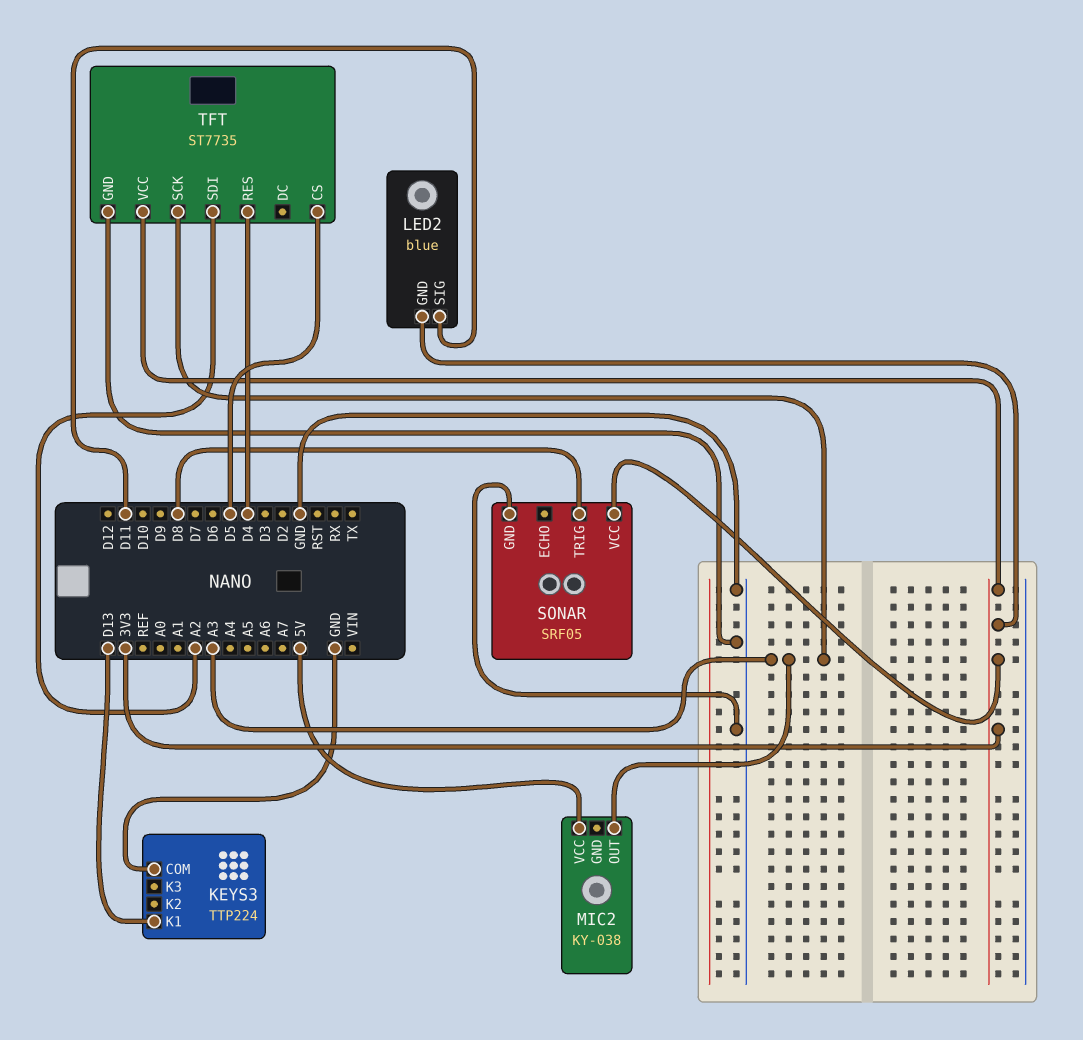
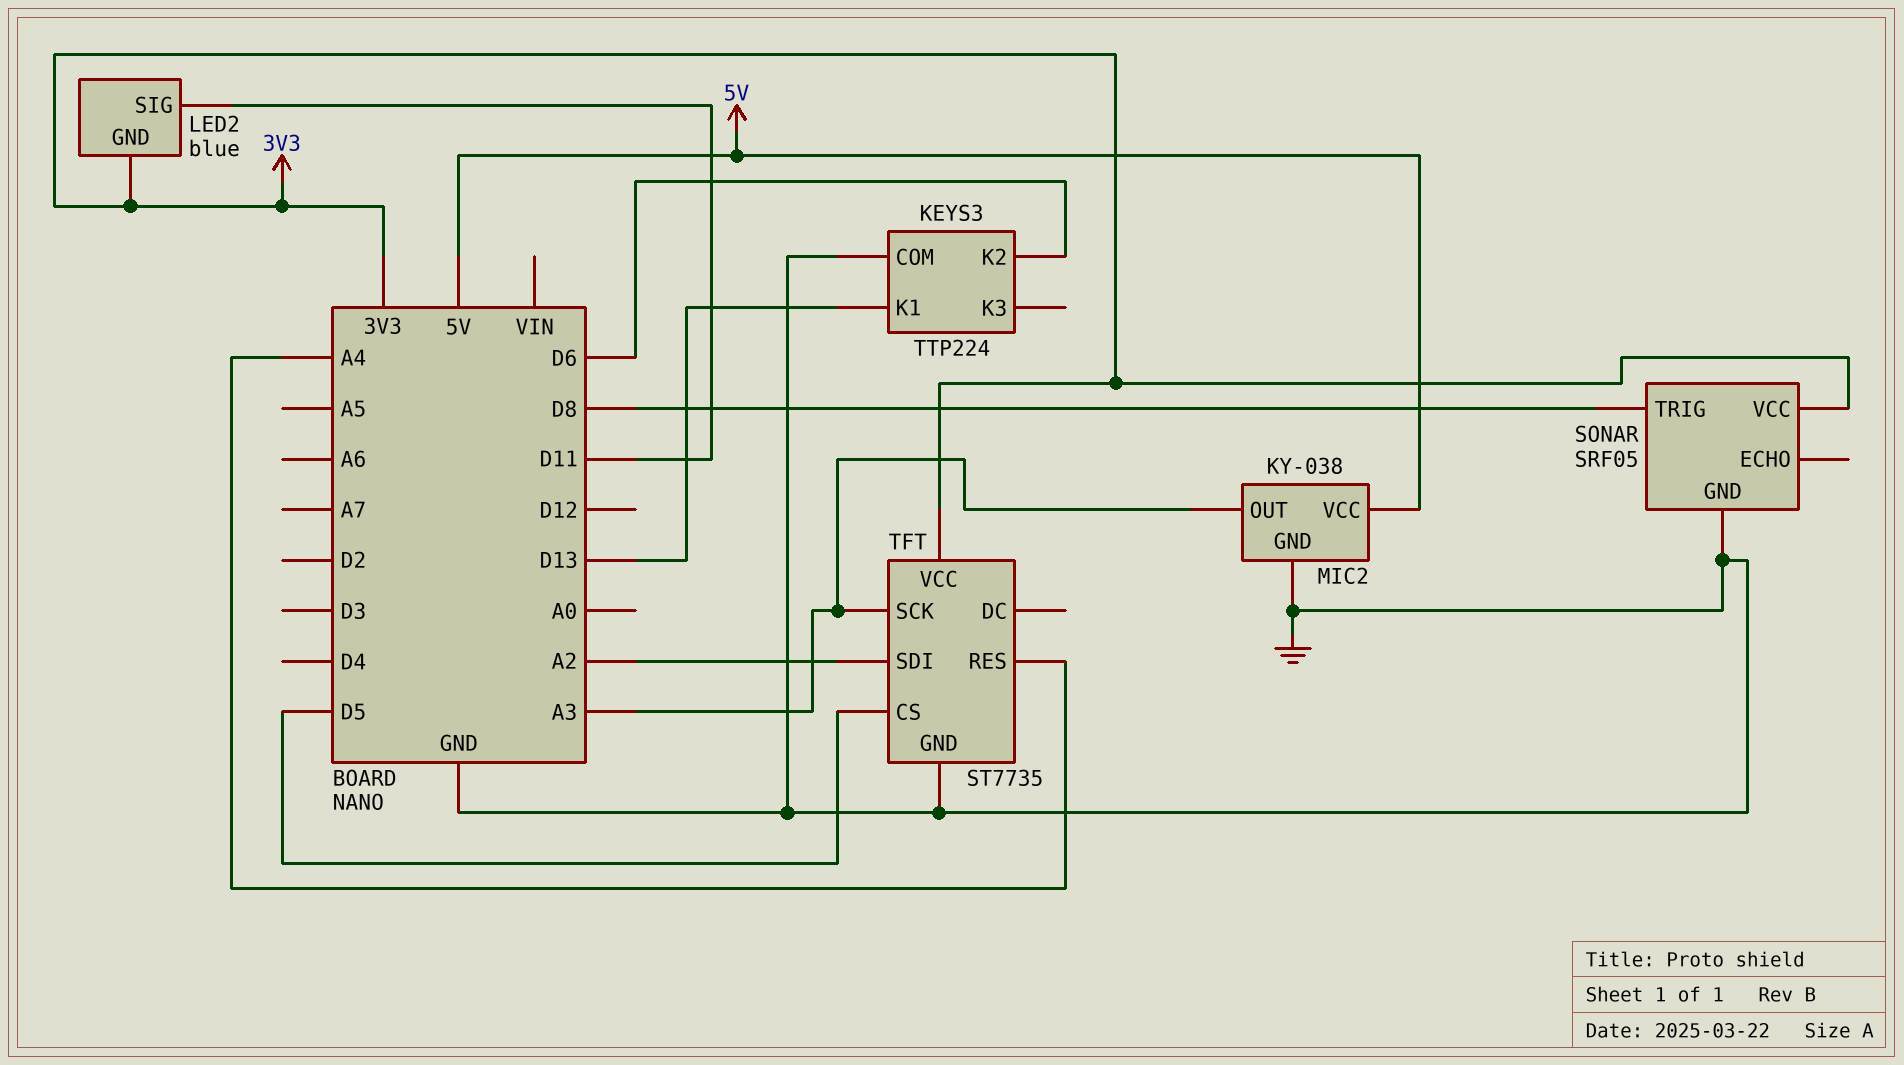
KEYS3 pin K2: none -> D6
MIC2 pin GND: none -> GND
TFT pin RES: D4 -> A4

